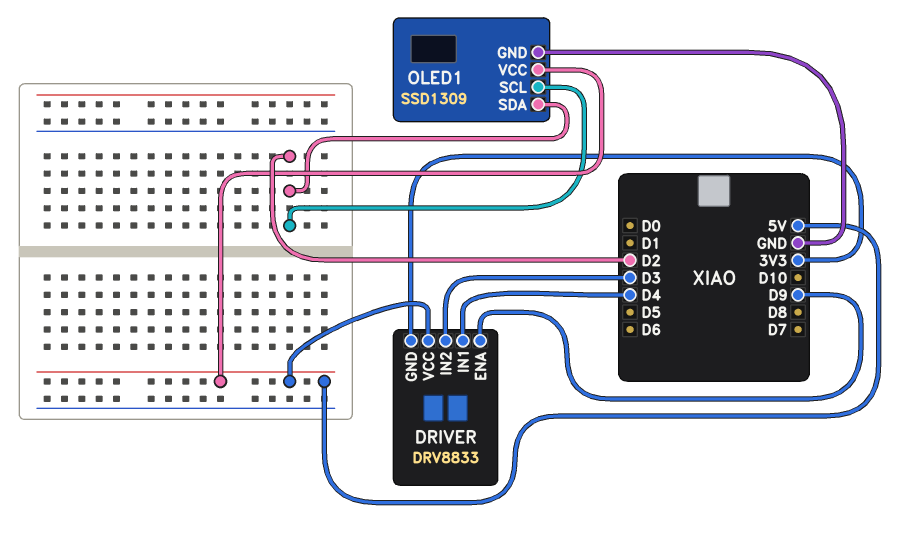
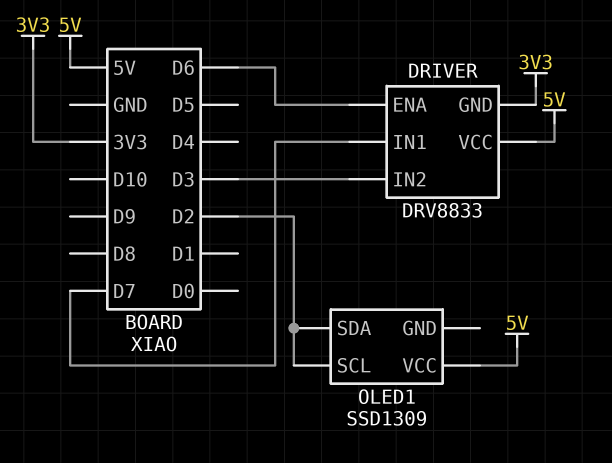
DRIVER pin ENA: D9 -> D6
DRIVER pin IN1: D4 -> D7
OLED1 pin GND: GND -> none

